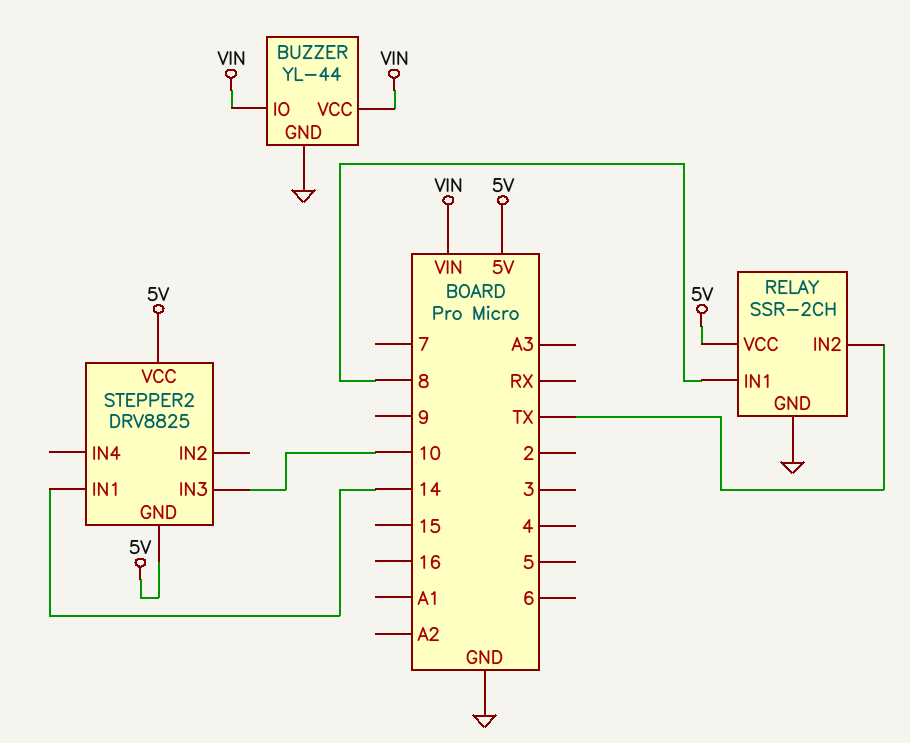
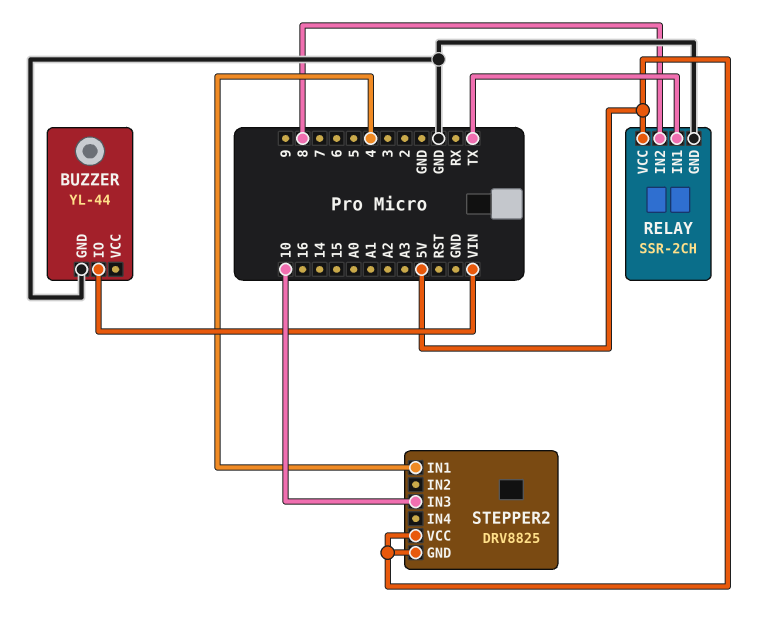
BUZZER pin VCC: VIN -> none
RELAY pin IN1: 8 -> TX
RELAY pin IN2: TX -> 8
STEPPER2 pin IN1: 14 -> 4

